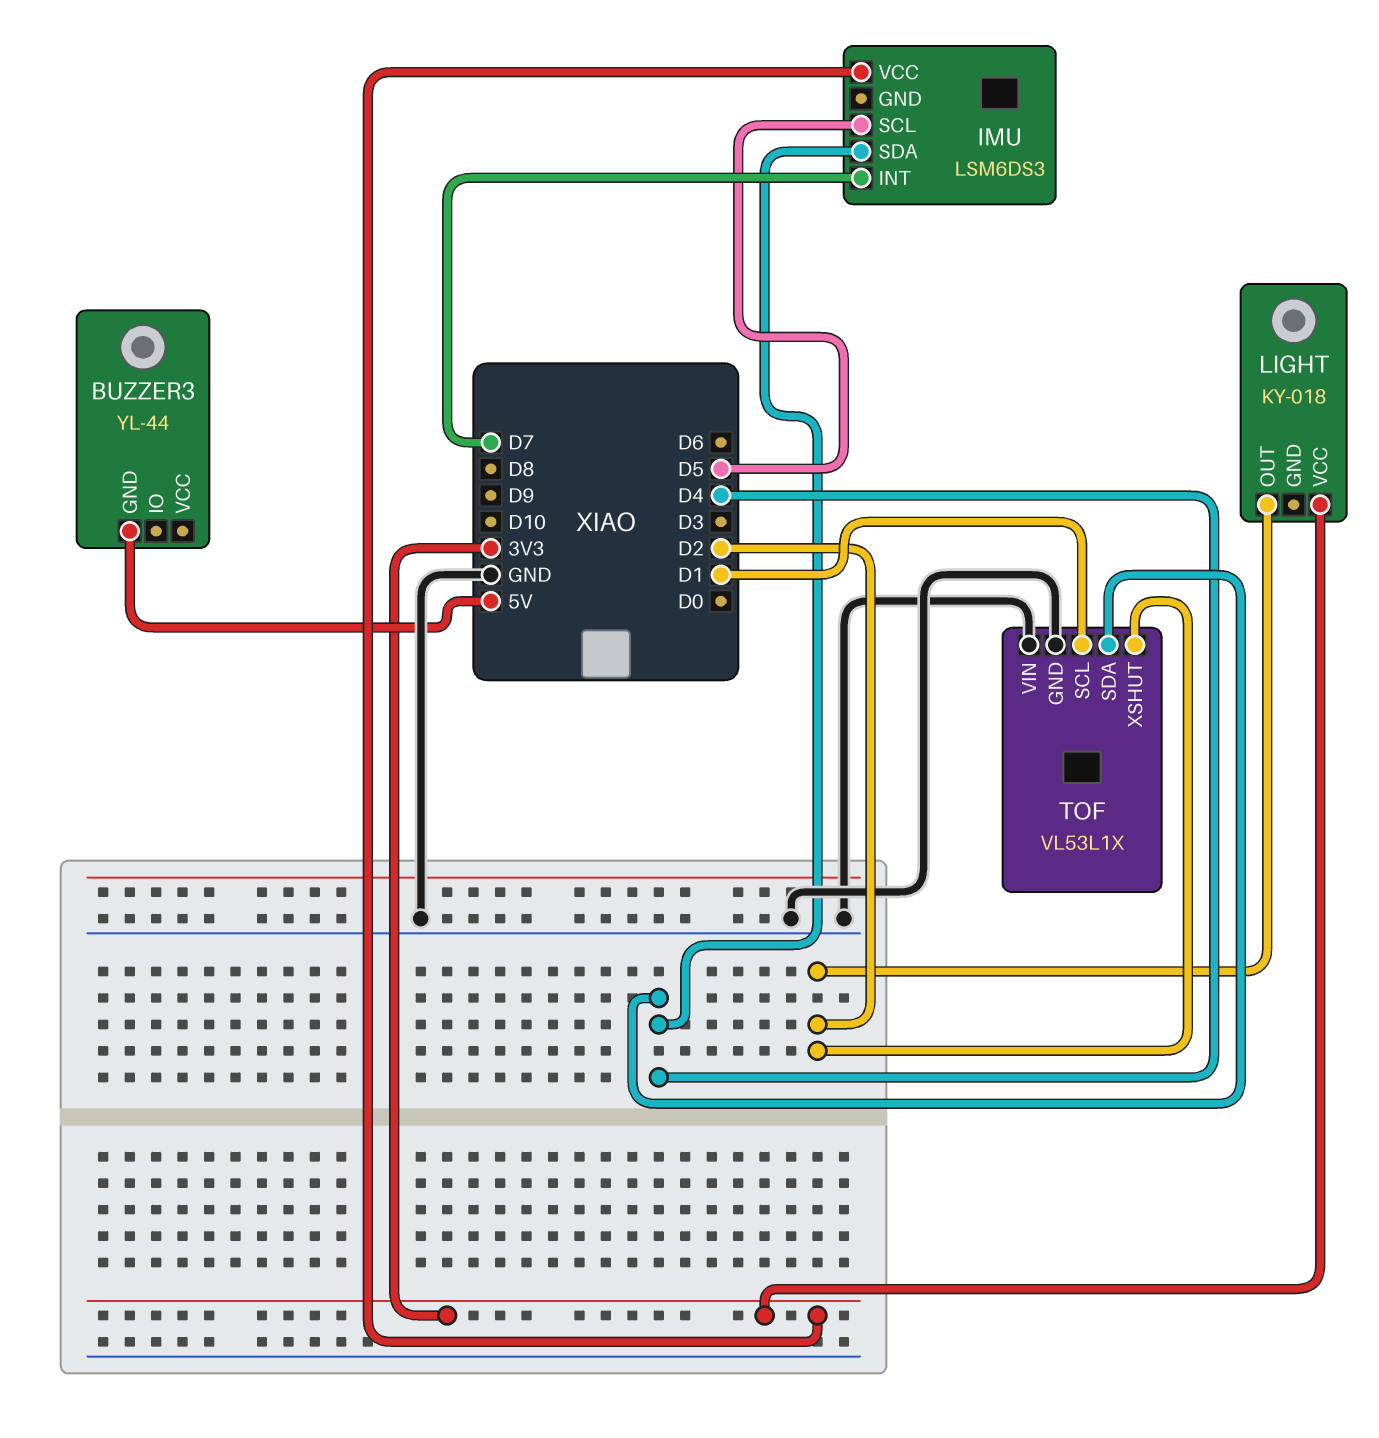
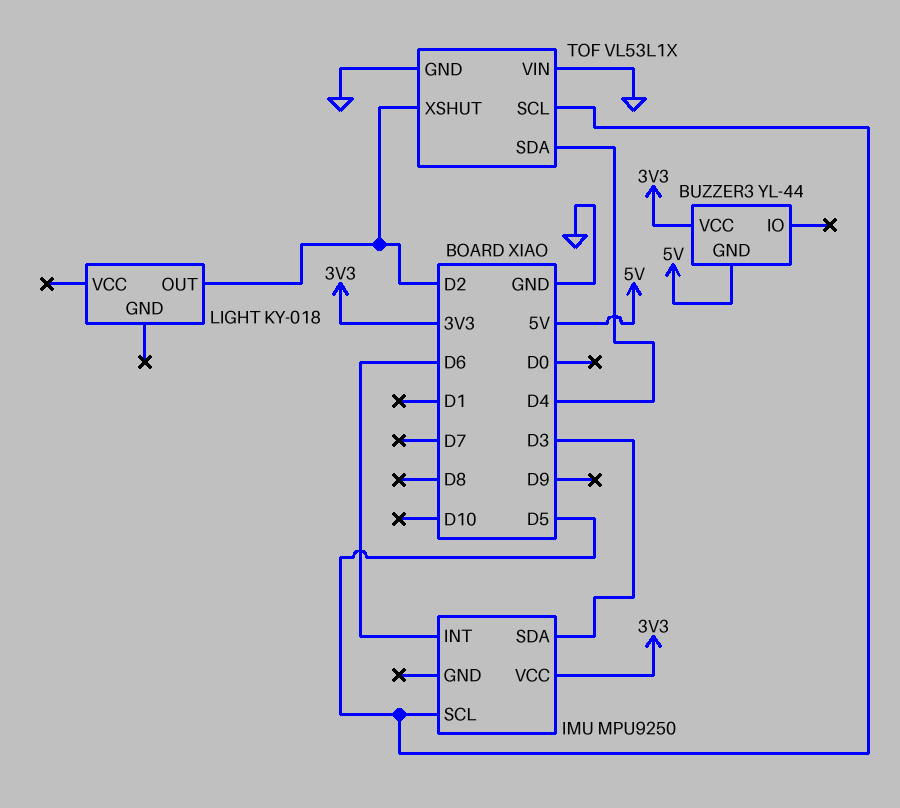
BUZZER3 pin VCC: none -> 3V3
IMU: LSM6DS3 -> MPU9250
IMU pin INT: D7 -> D6
IMU pin SDA: D4 -> D3
LIGHT pin VCC: 3V3 -> none
TOF pin SCL: D1 -> D5

